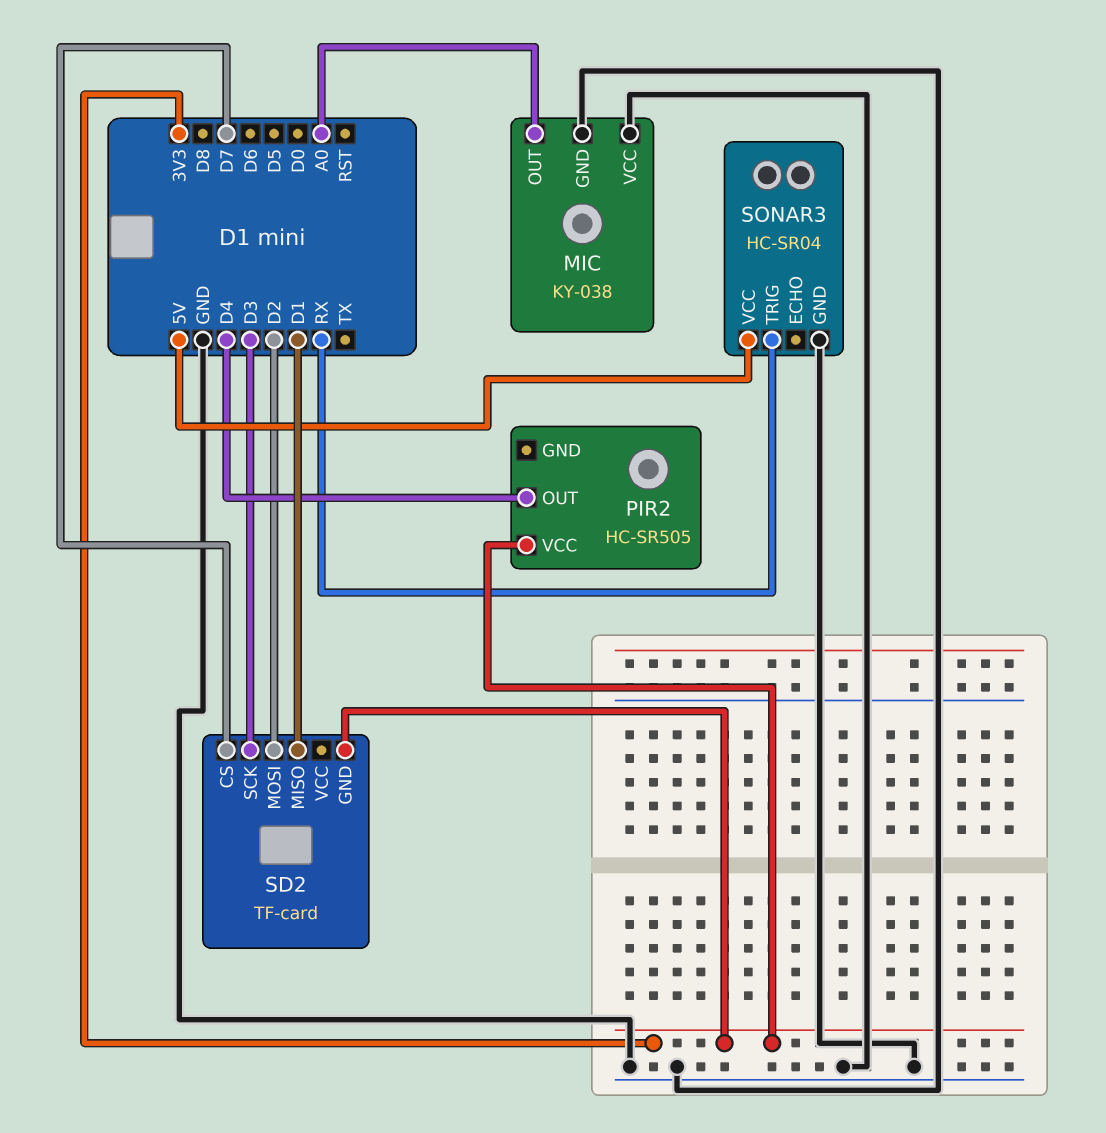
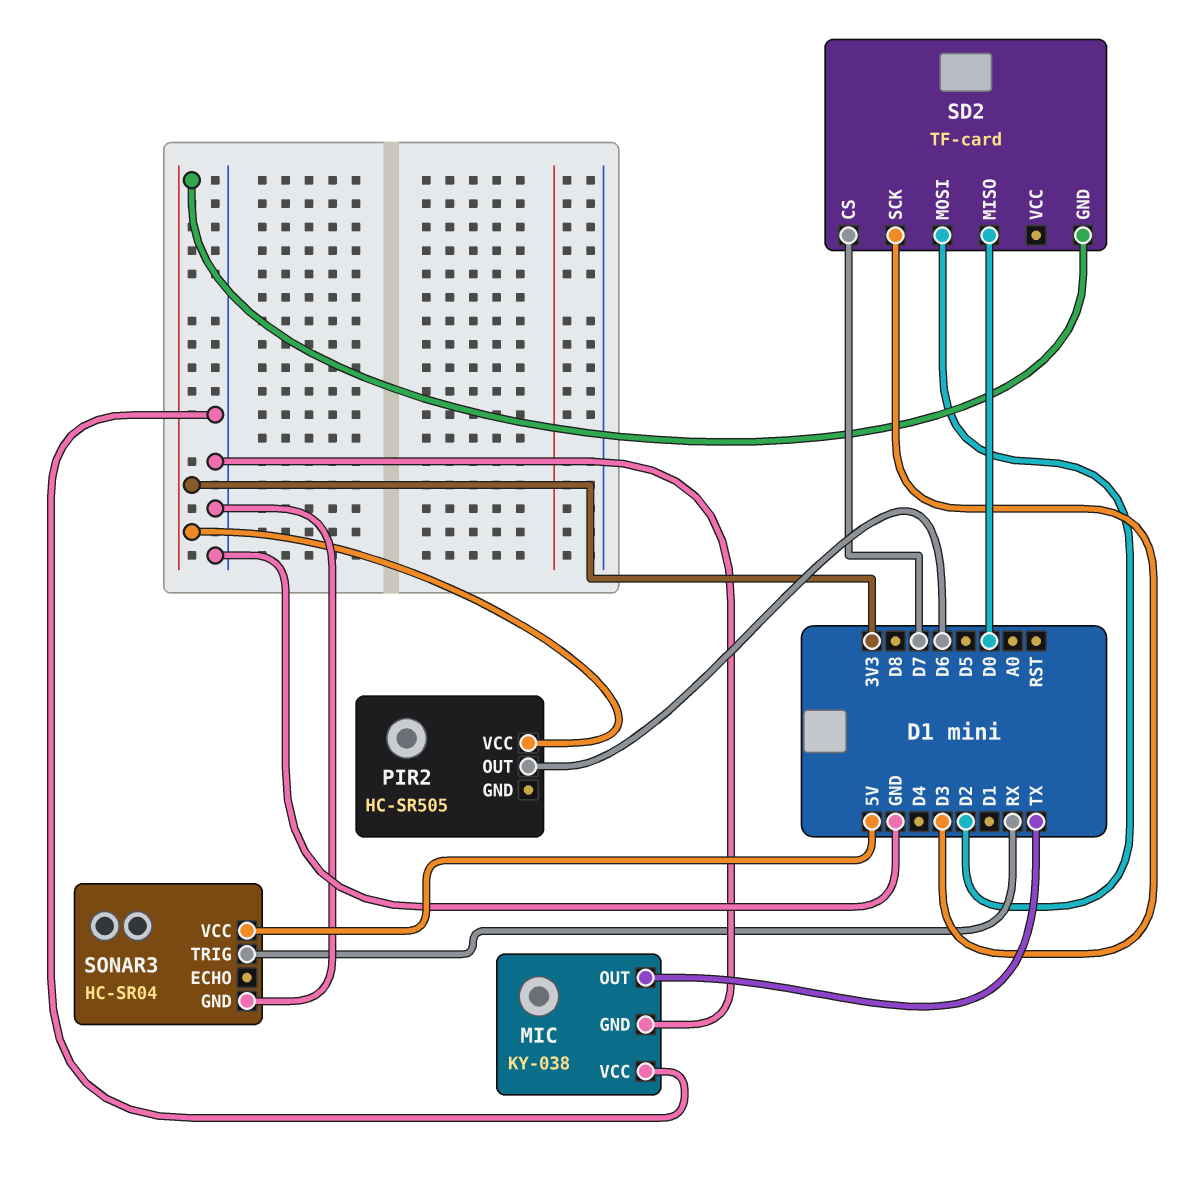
MIC pin OUT: A0 -> TX
PIR2 pin OUT: D4 -> D6
SD2 pin MISO: D1 -> D0

